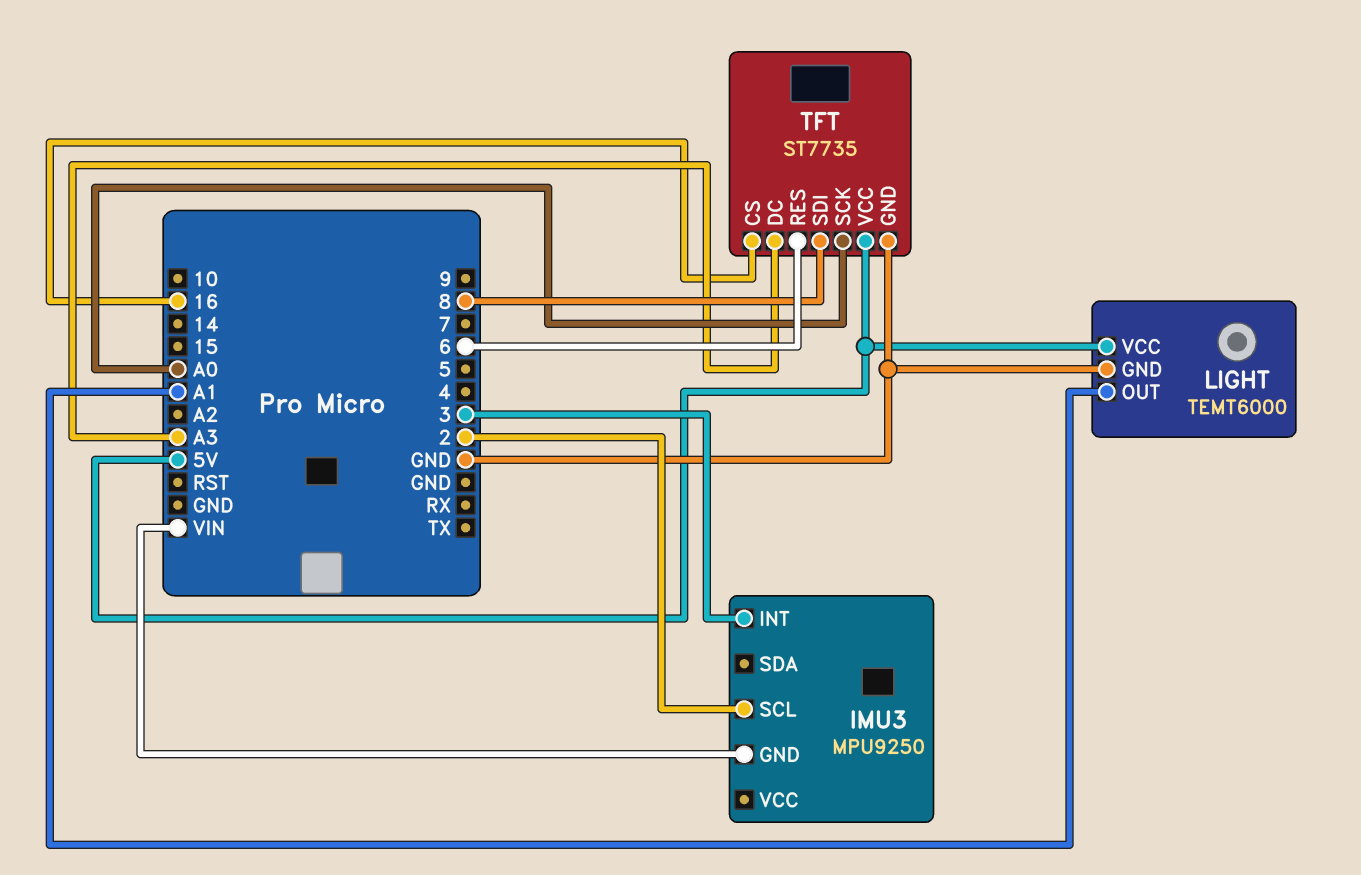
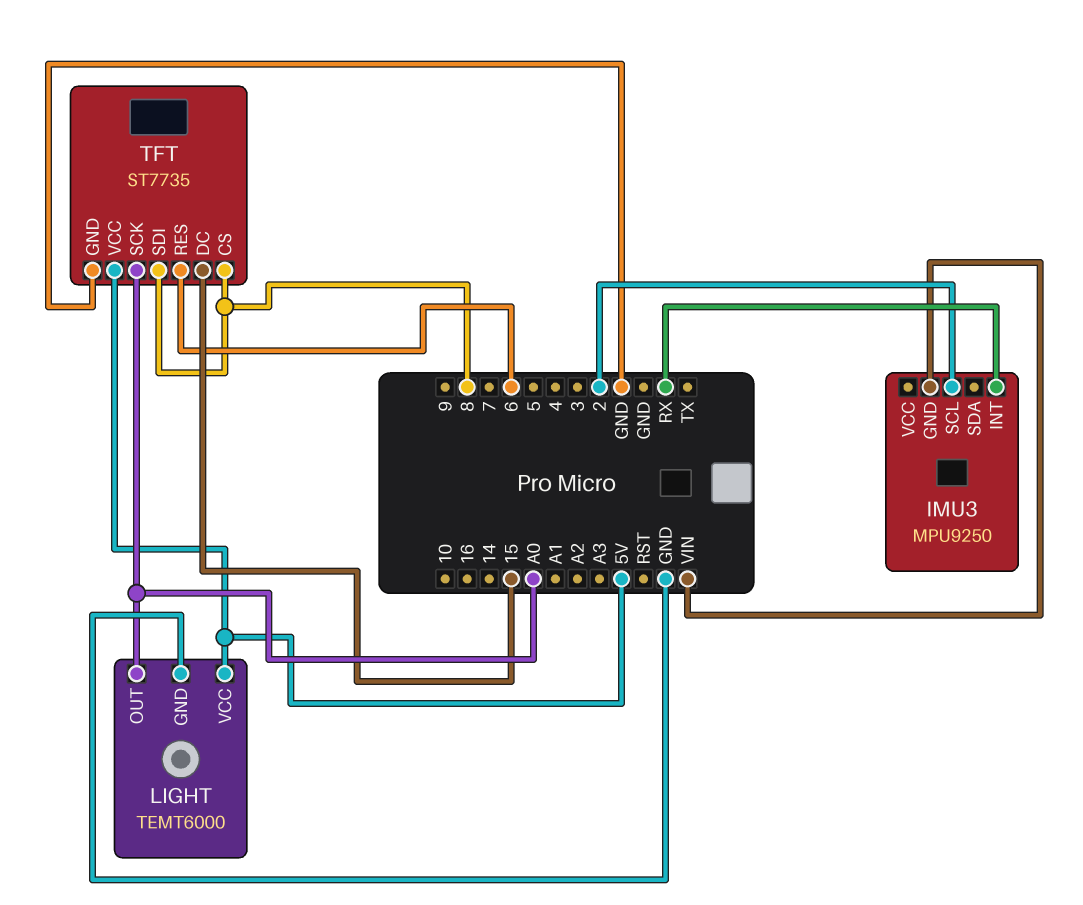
IMU3 pin INT: 3 -> RX
LIGHT pin OUT: A1 -> A0
TFT pin CS: 16 -> 8
TFT pin DC: A3 -> 15

